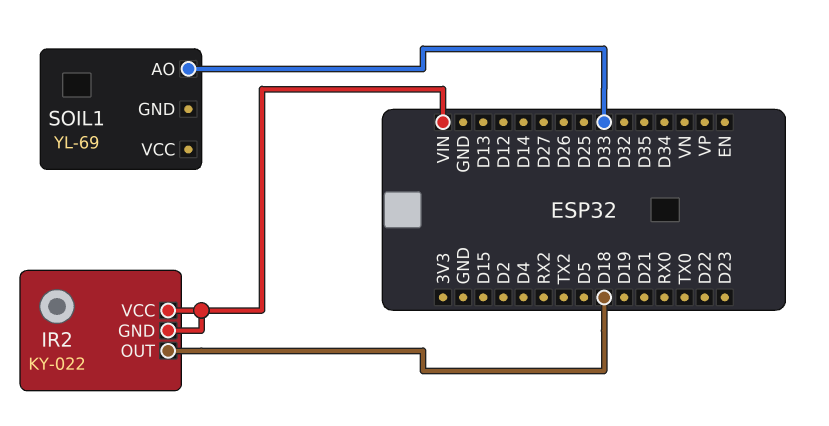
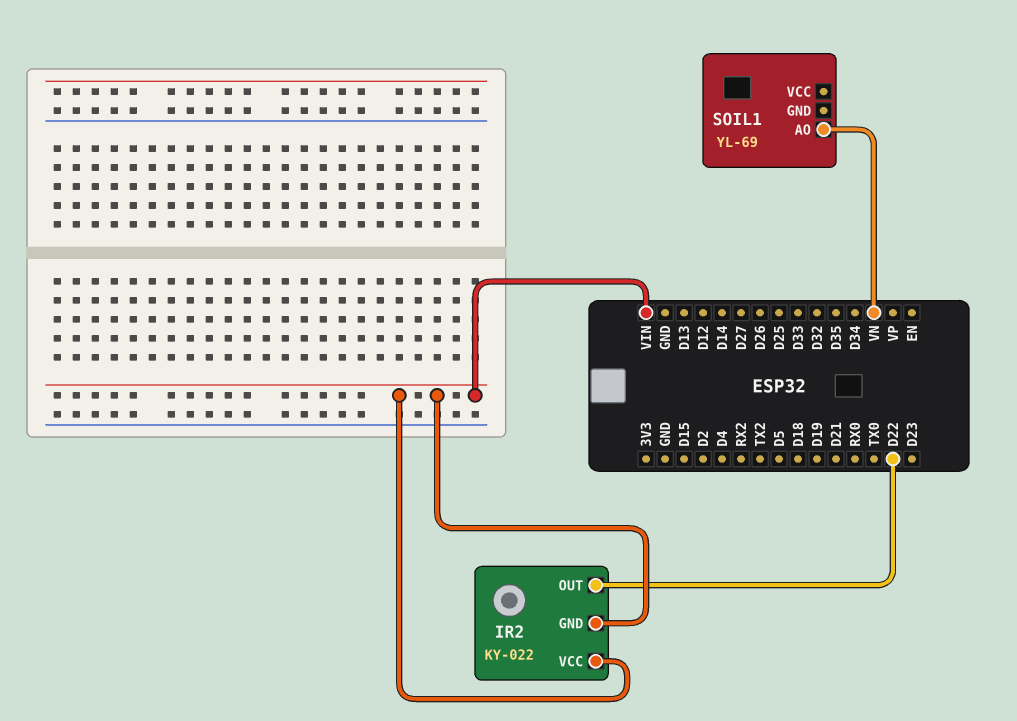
IR2 pin OUT: D18 -> D22
SOIL1 pin AO: D33 -> VN

